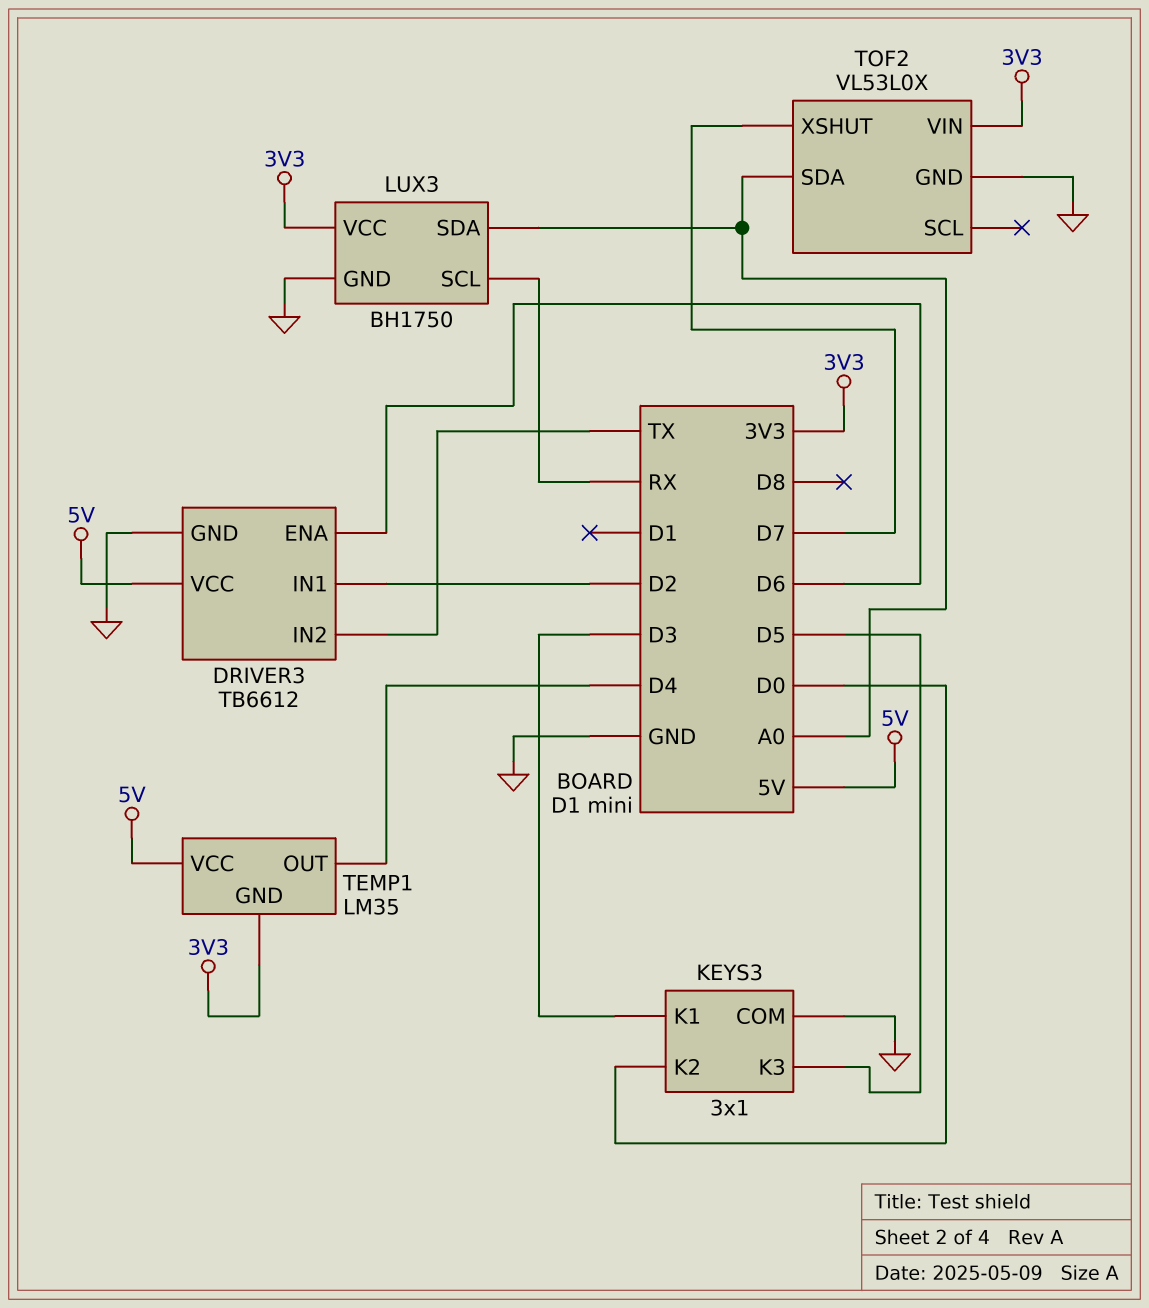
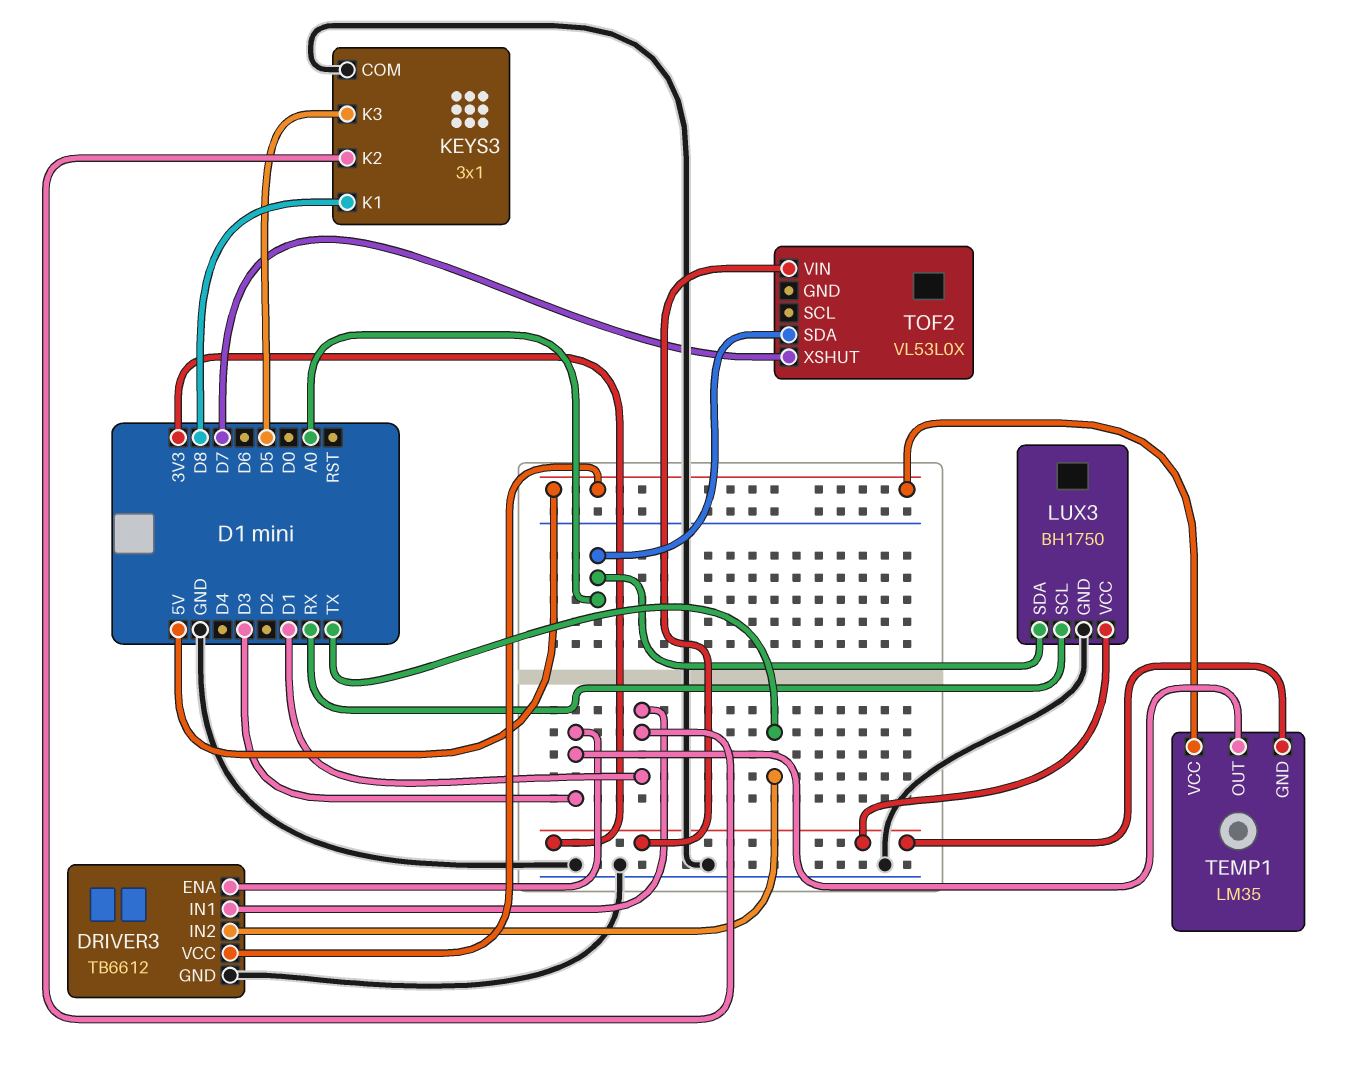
DRIVER3 pin ENA: D6 -> D3
DRIVER3 pin IN1: D2 -> D1
KEYS3 pin K1: D3 -> D8
KEYS3 pin K2: D0 -> D1
TEMP1 pin OUT: D4 -> D3
TOF2 pin GND: GND -> none

